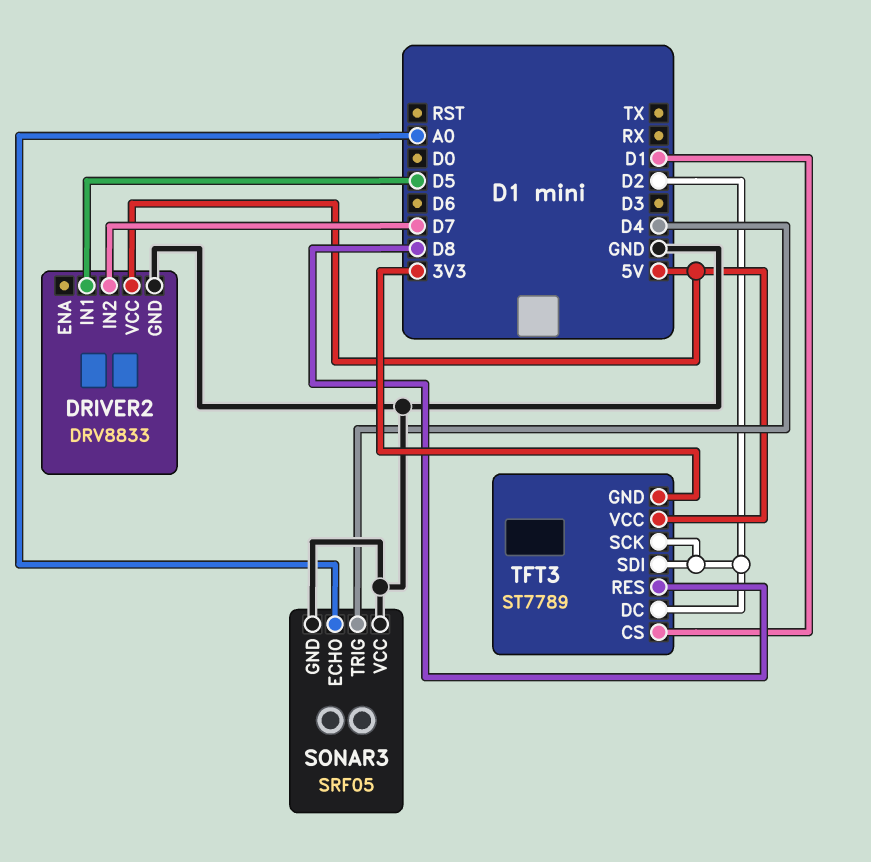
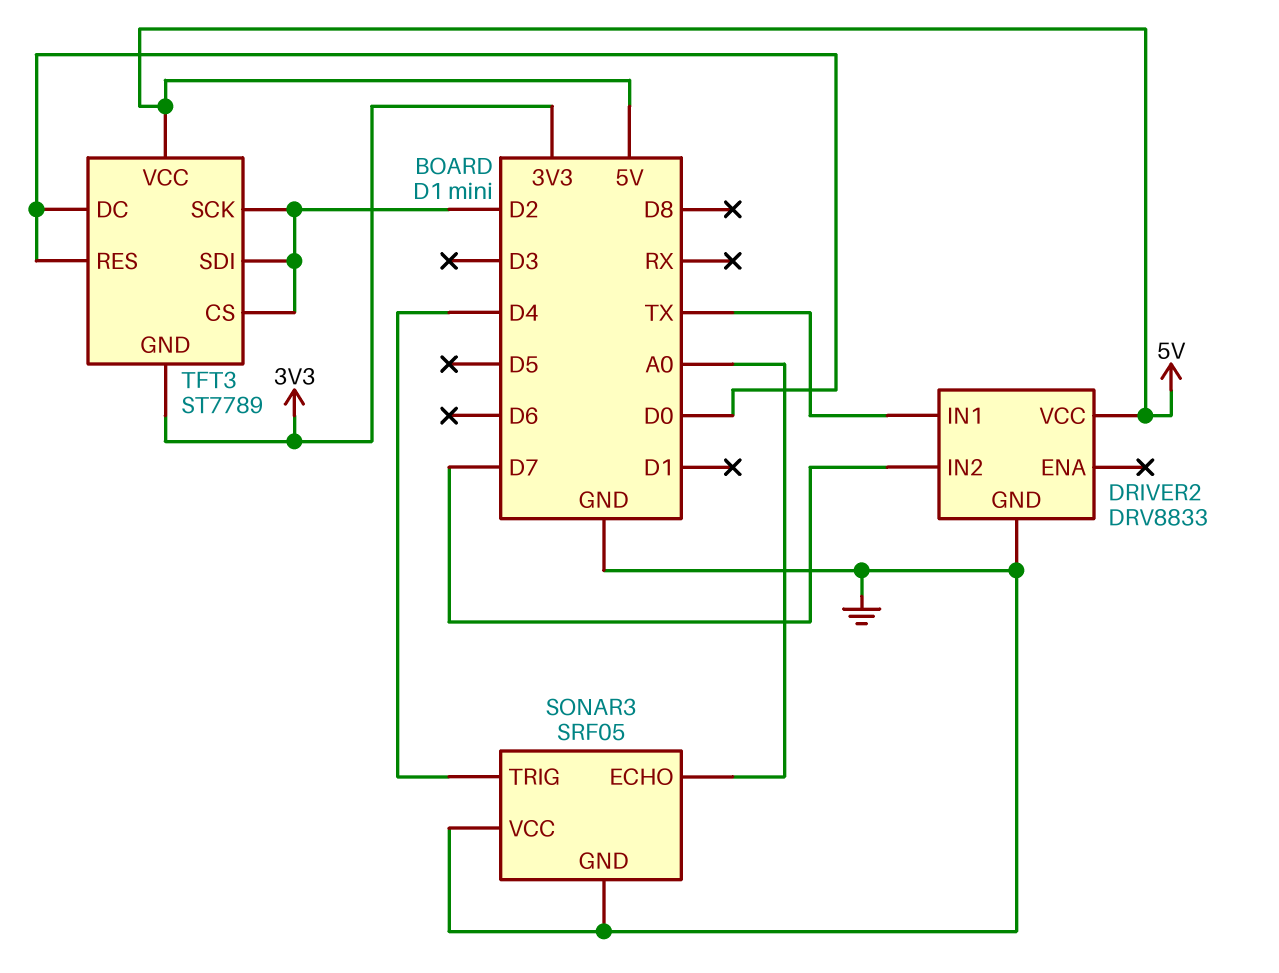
DRIVER2 pin IN1: D5 -> TX
TFT3 pin CS: D1 -> D2
TFT3 pin DC: D2 -> D0
TFT3 pin RES: D8 -> D0

